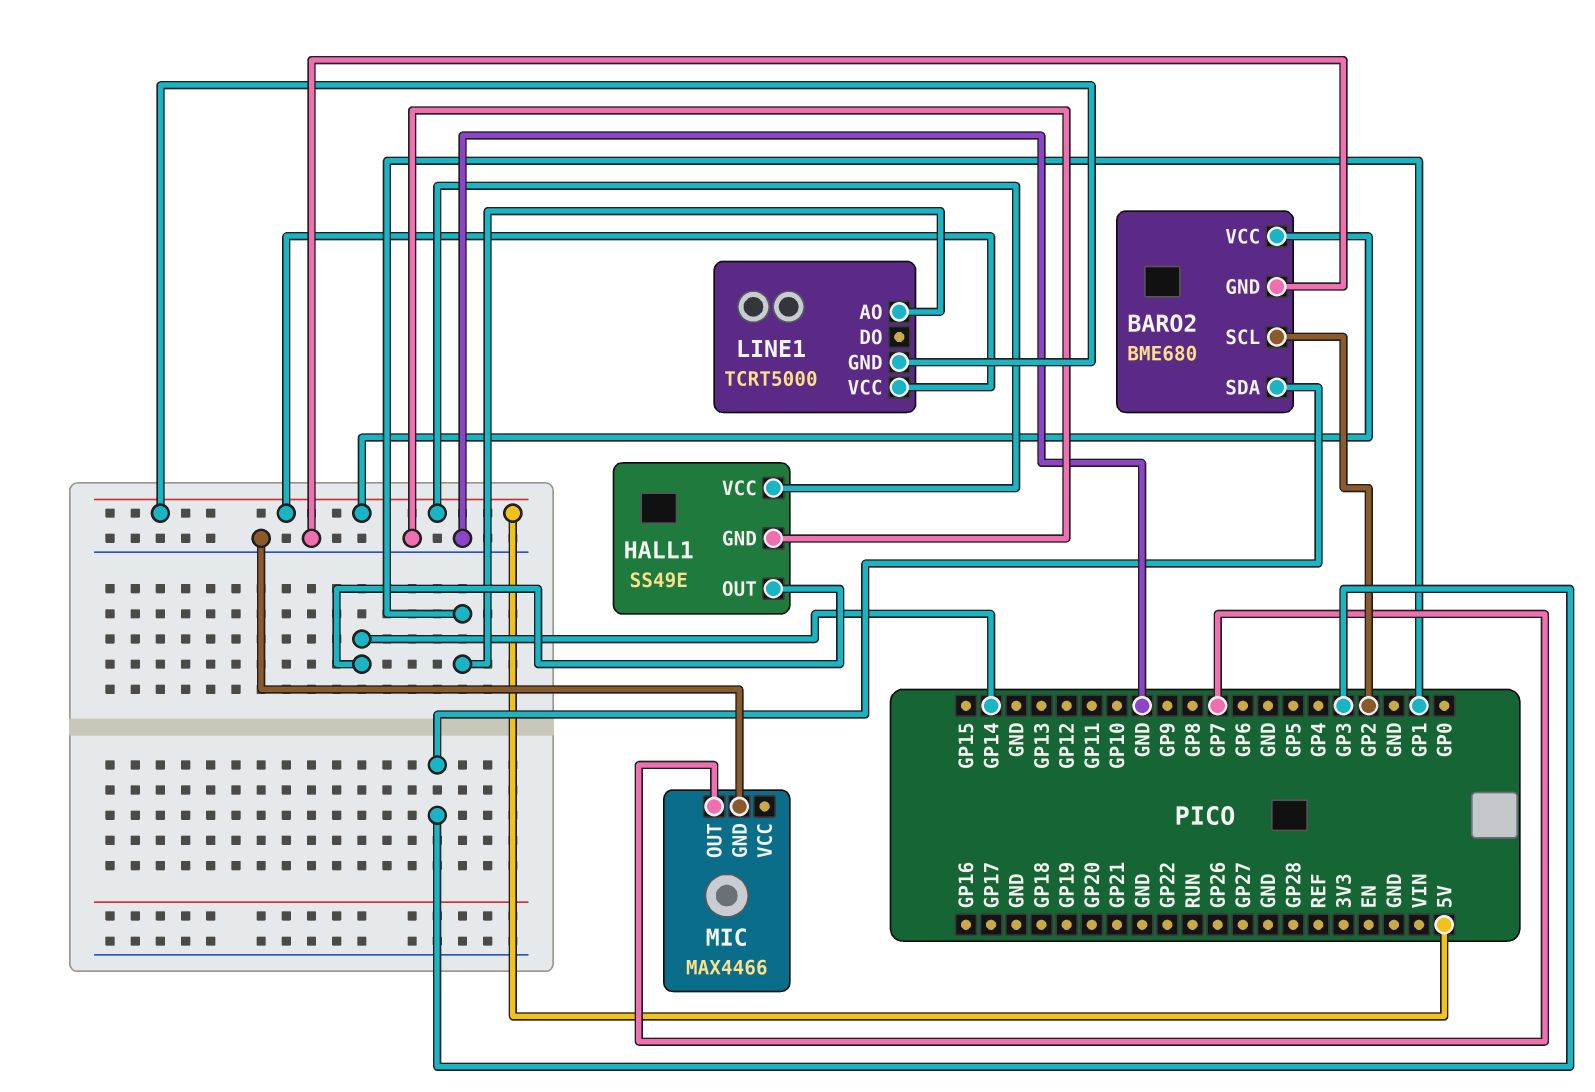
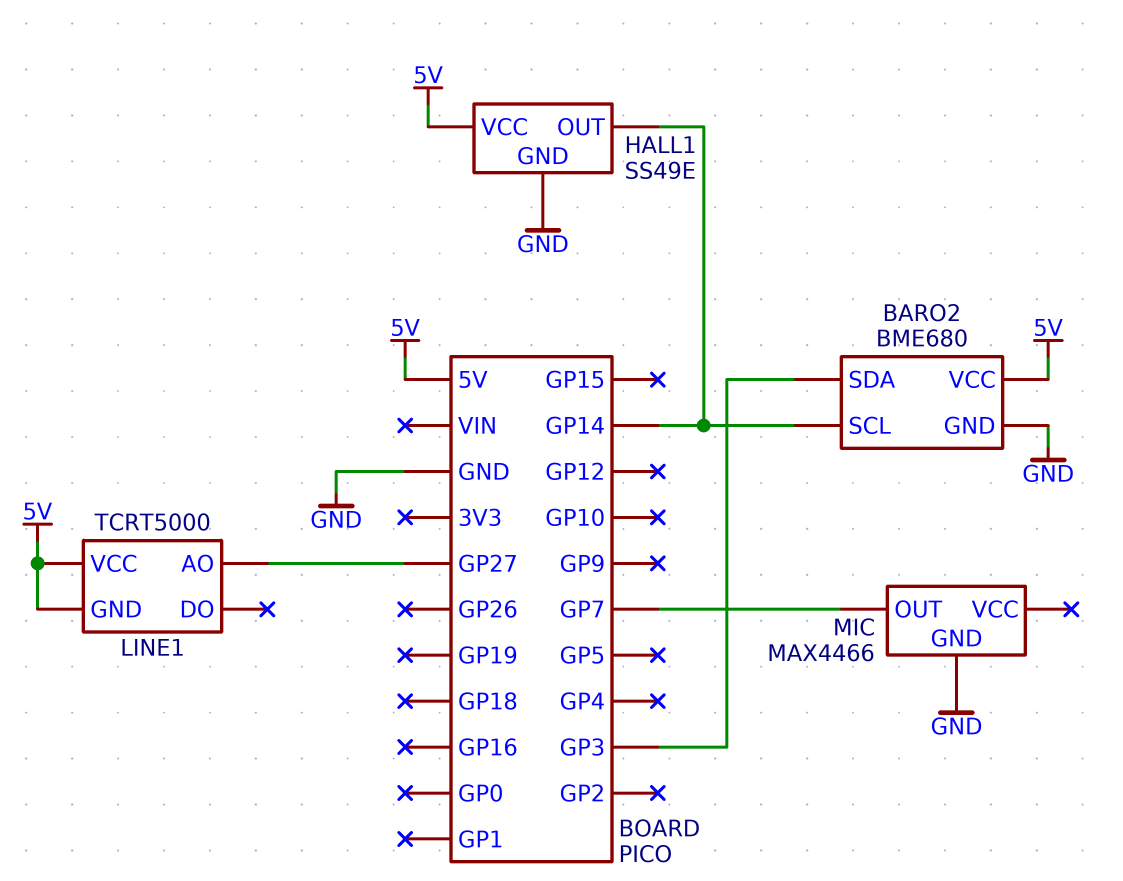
BARO2 pin SCL: GP2 -> GP14
LINE1 pin AO: GP1 -> GP27

